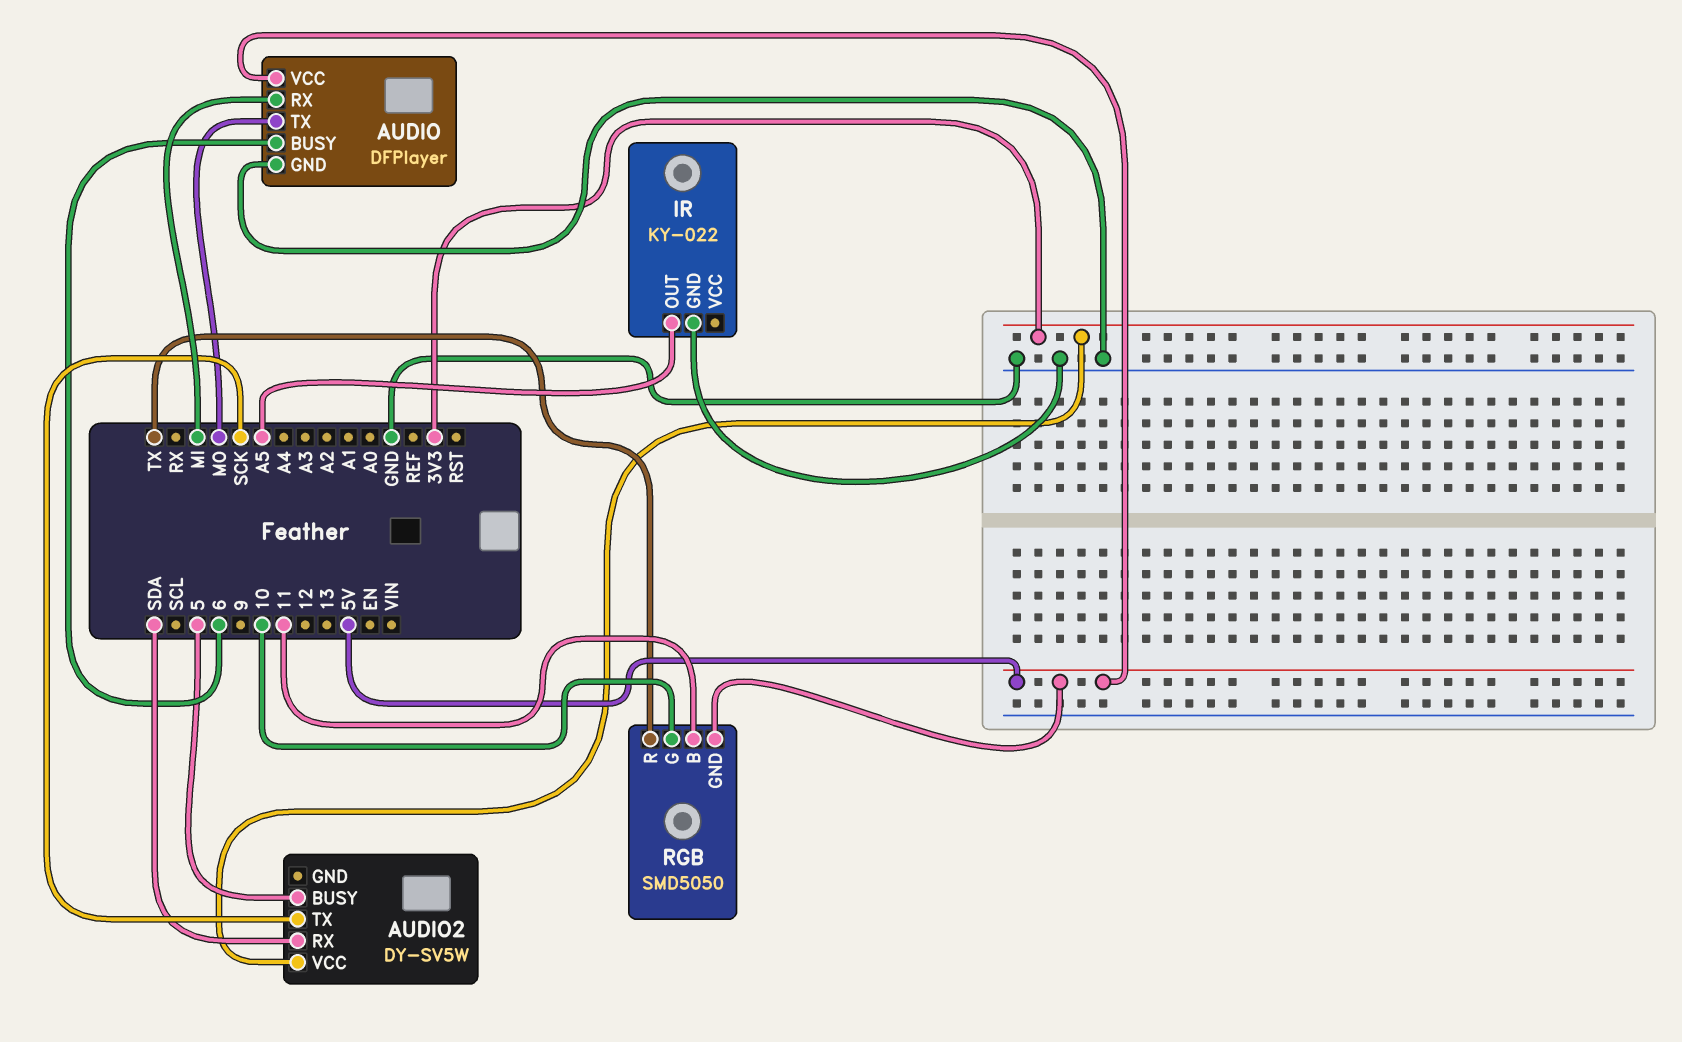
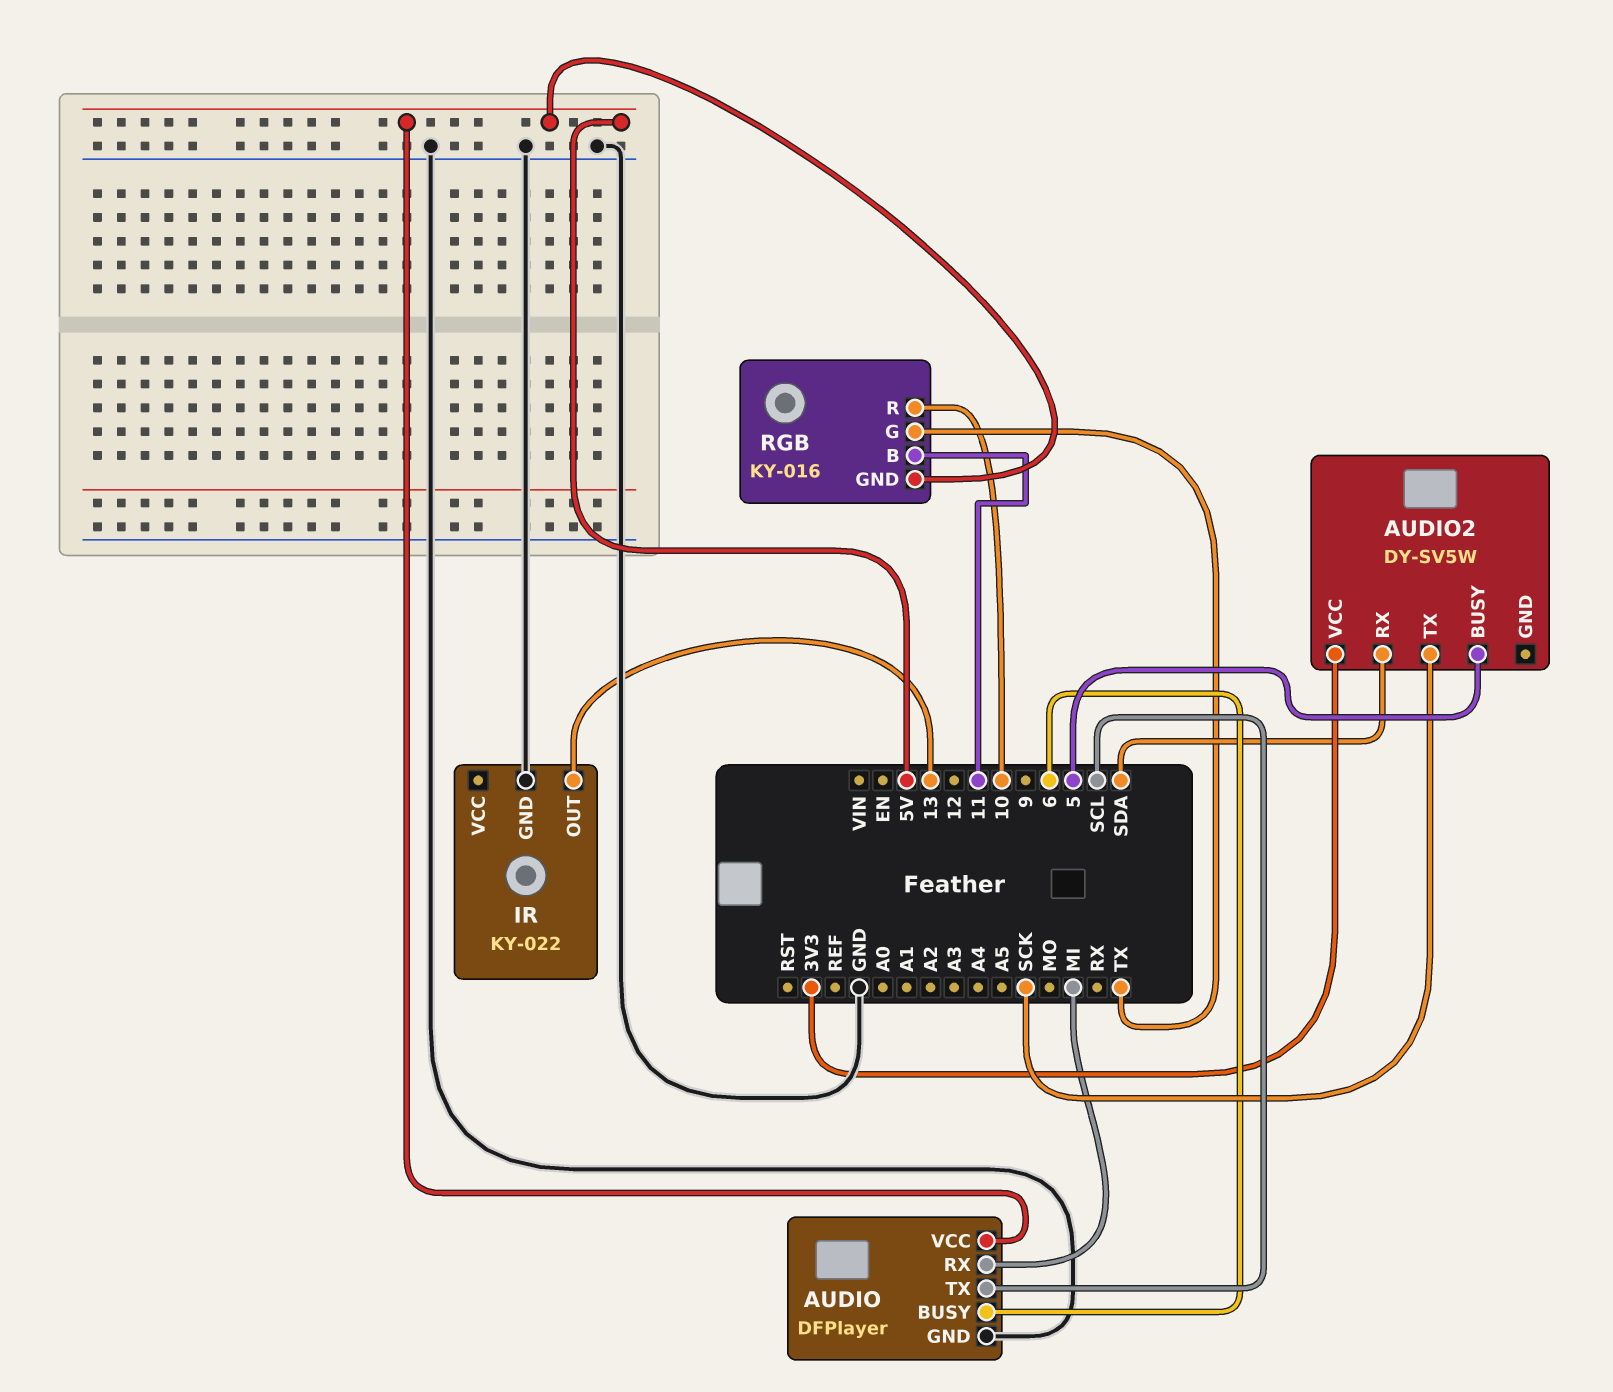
AUDIO pin TX: MO -> SCL
IR pin OUT: A5 -> 13
RGB: SMD5050 -> KY-016
RGB pin G: 10 -> TX
RGB pin R: TX -> 10

